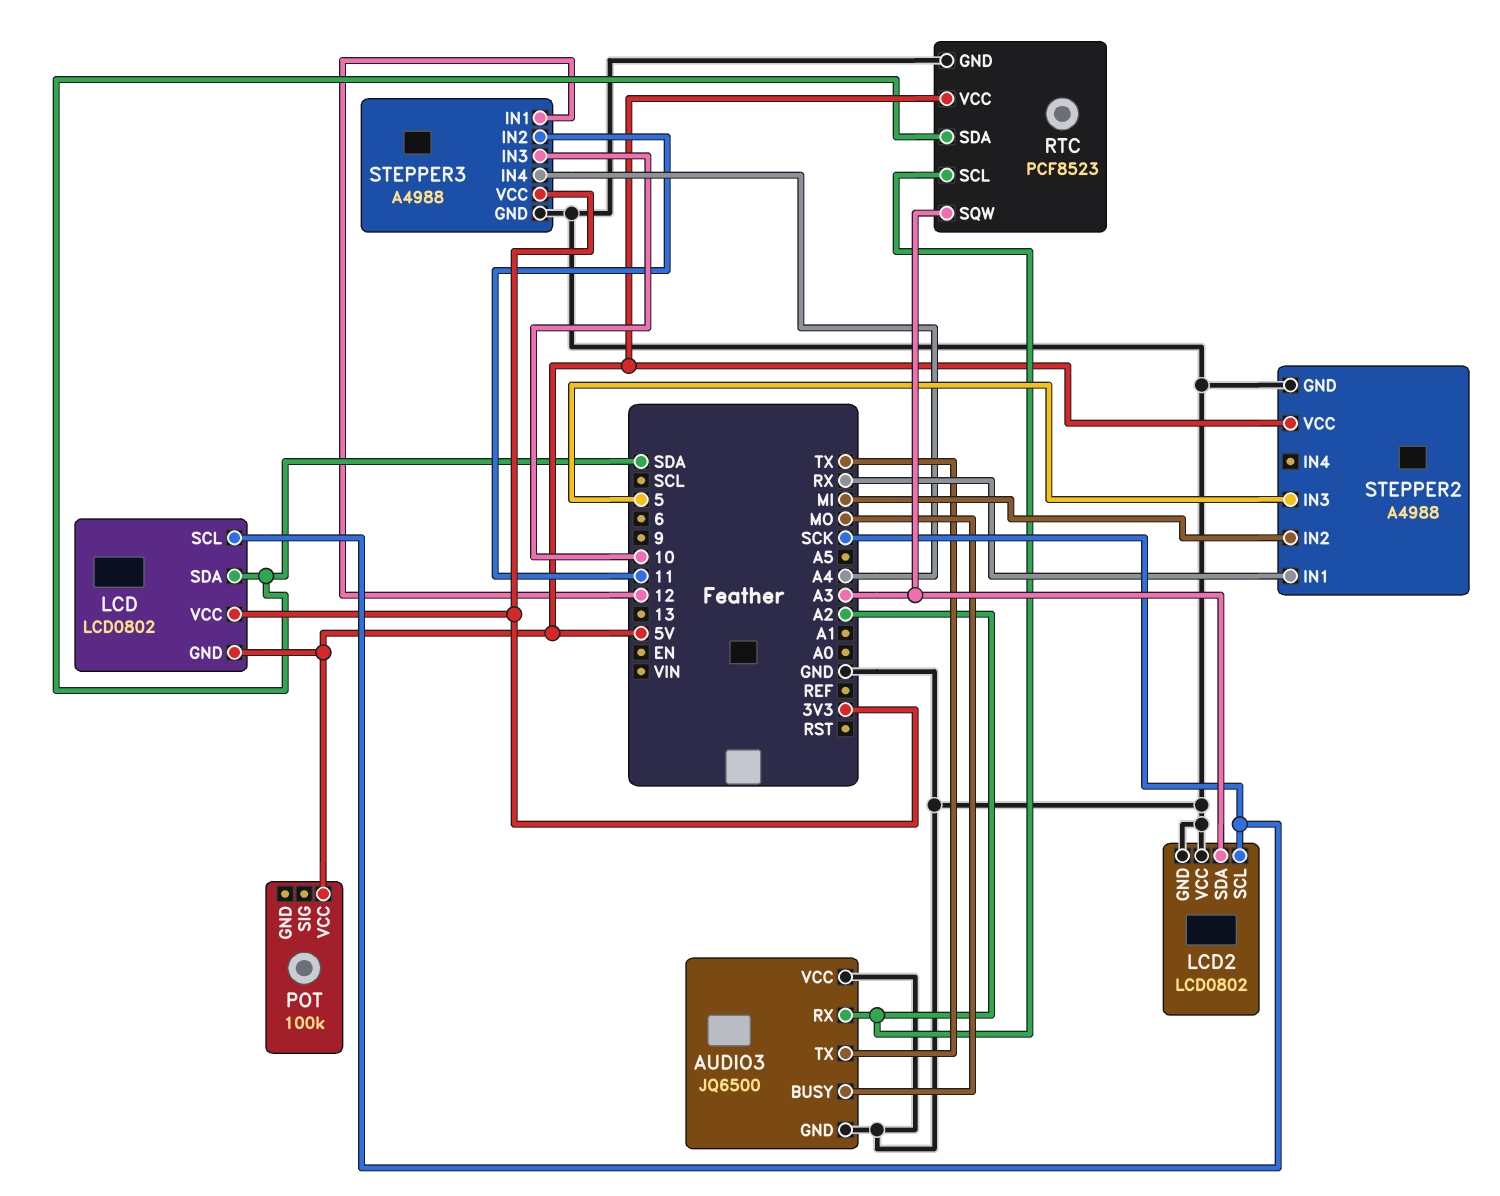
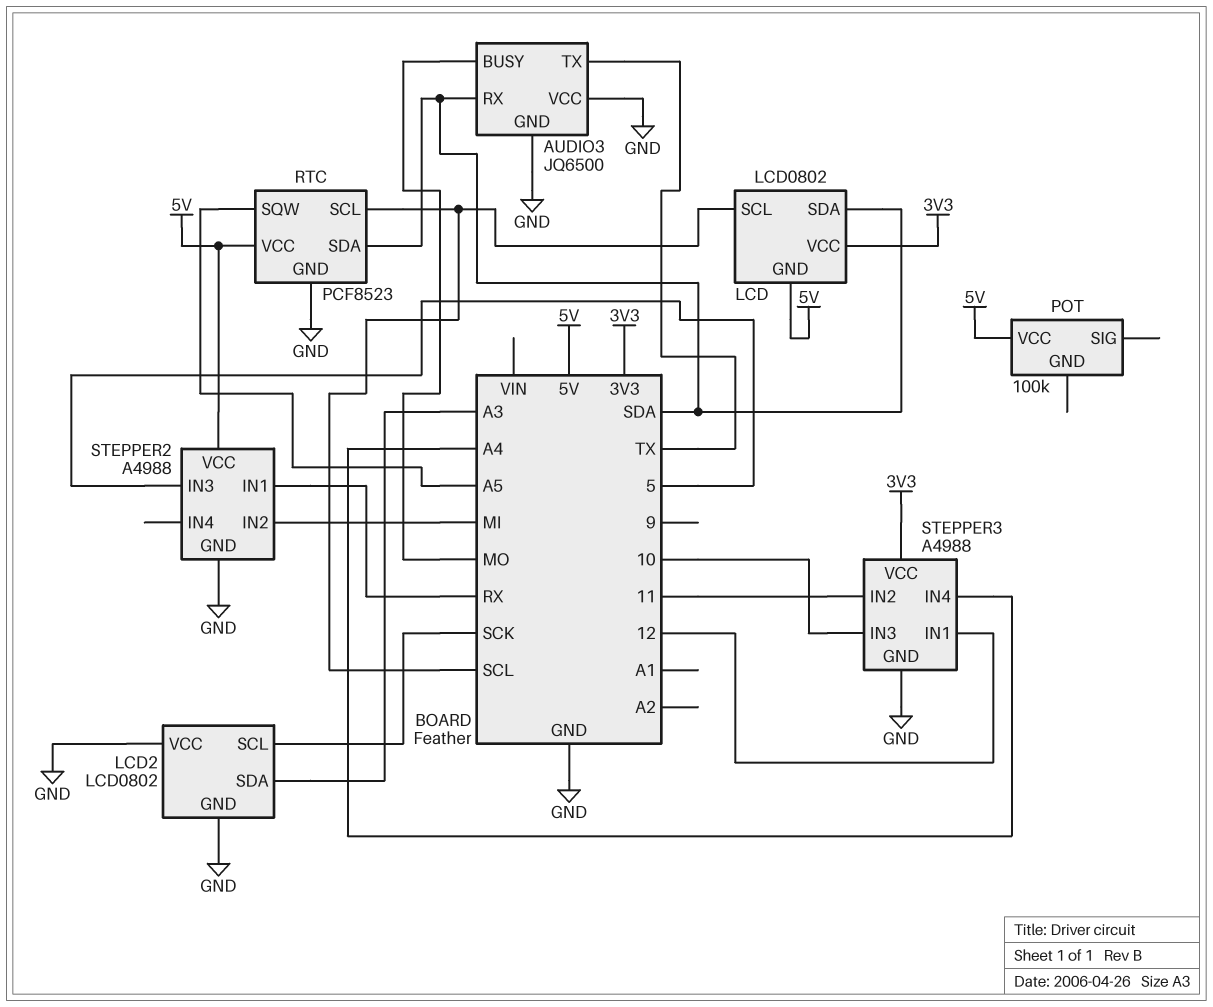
AUDIO3 pin RX: A2 -> SDA
LCD pin SCL: SCK -> SCL
RTC pin SCL: A2 -> SCL
RTC pin SQW: A3 -> A5

